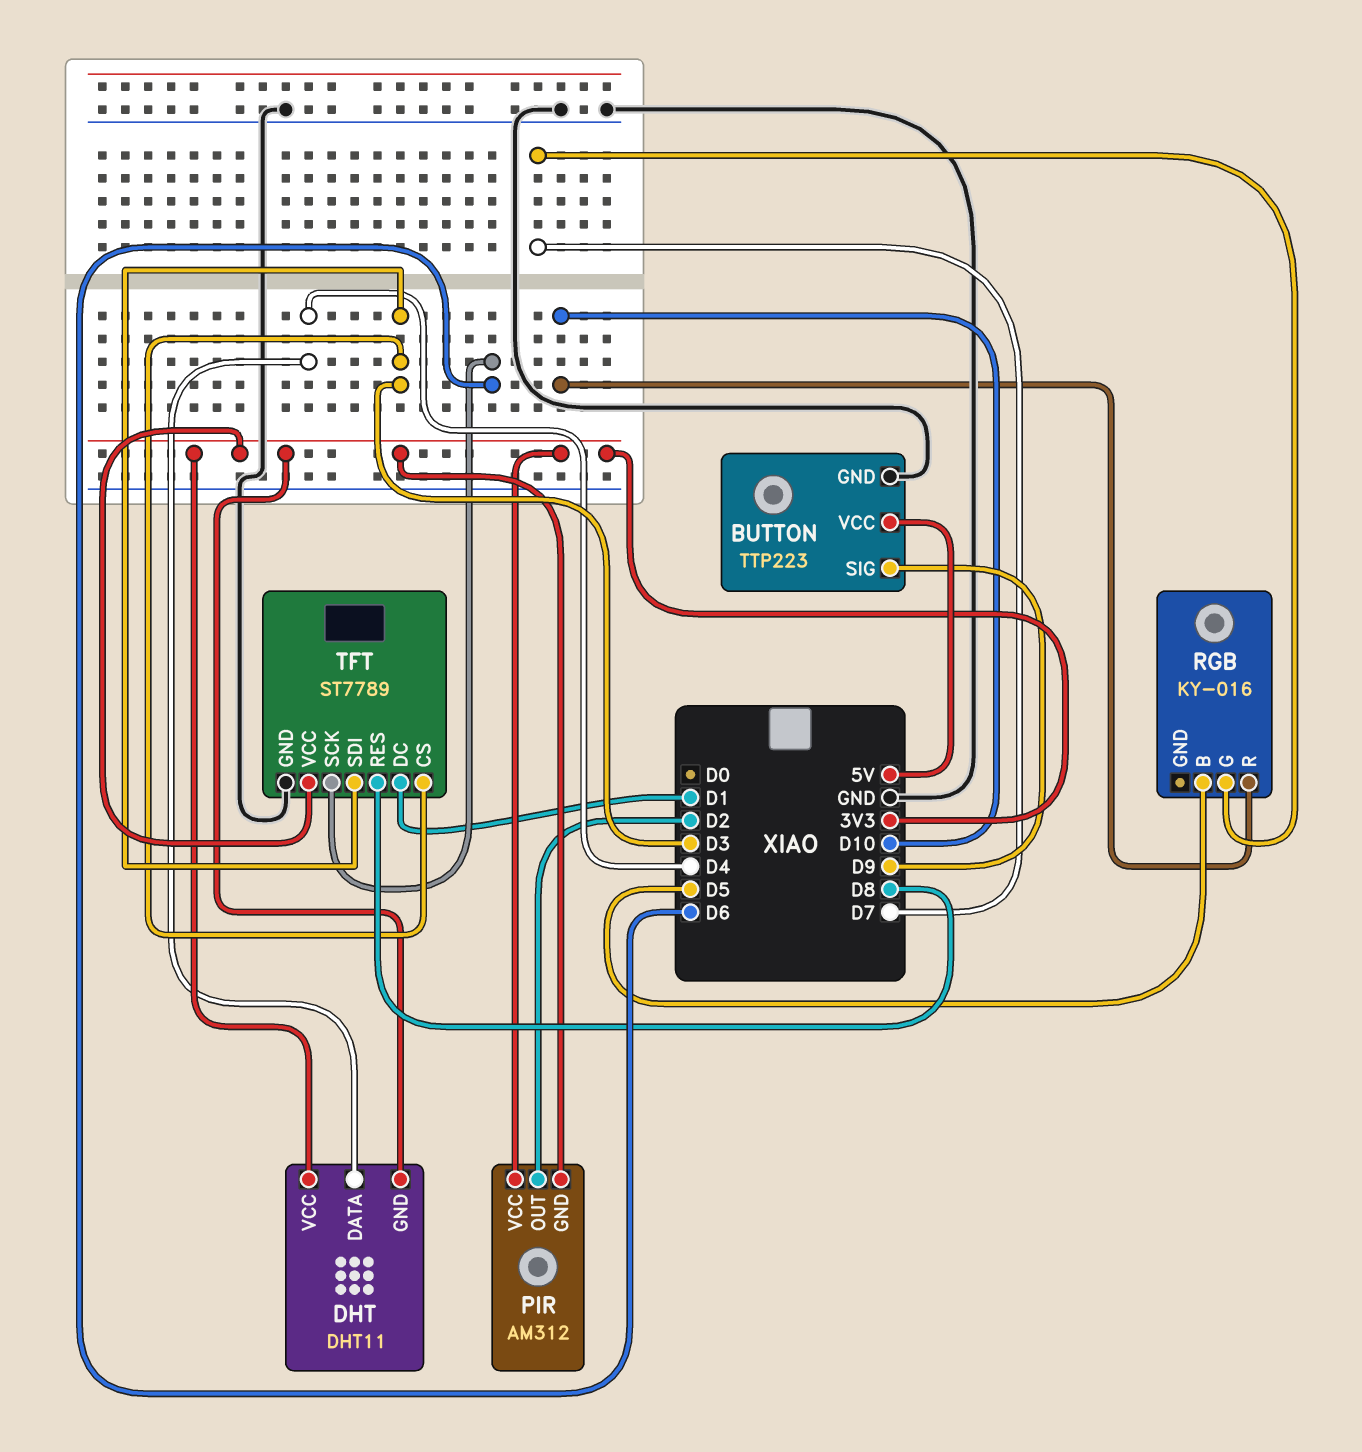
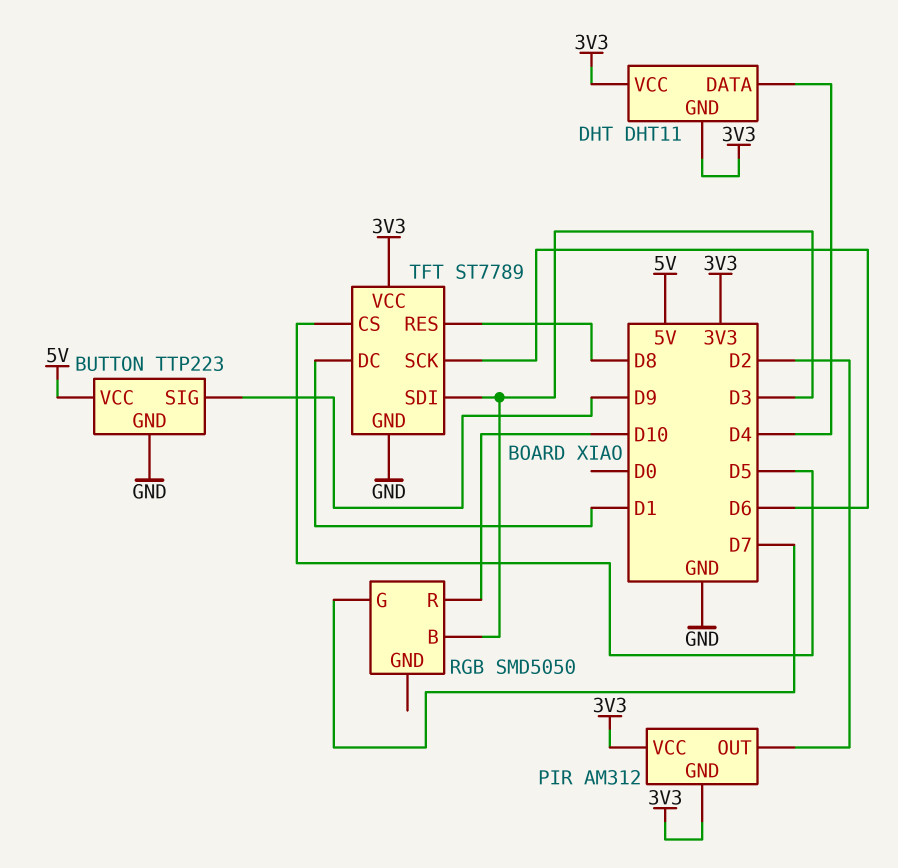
RGB: KY-016 -> SMD5050
RGB pin B: D5 -> D3
TFT pin CS: D3 -> D5

